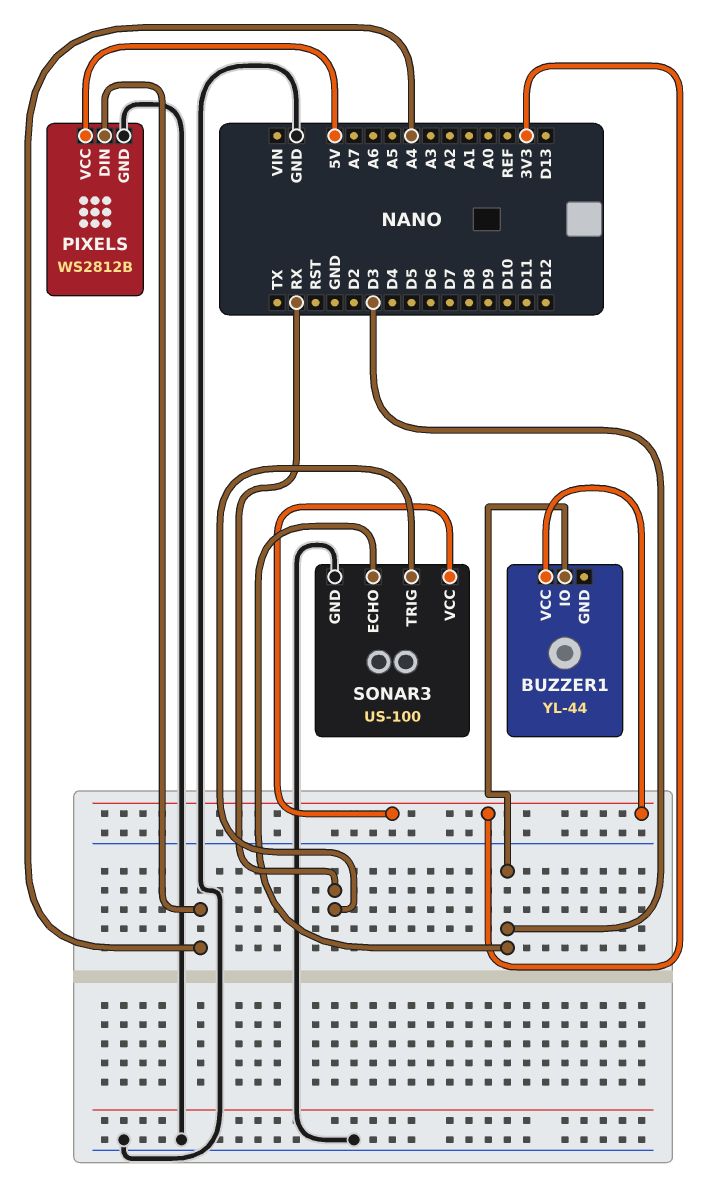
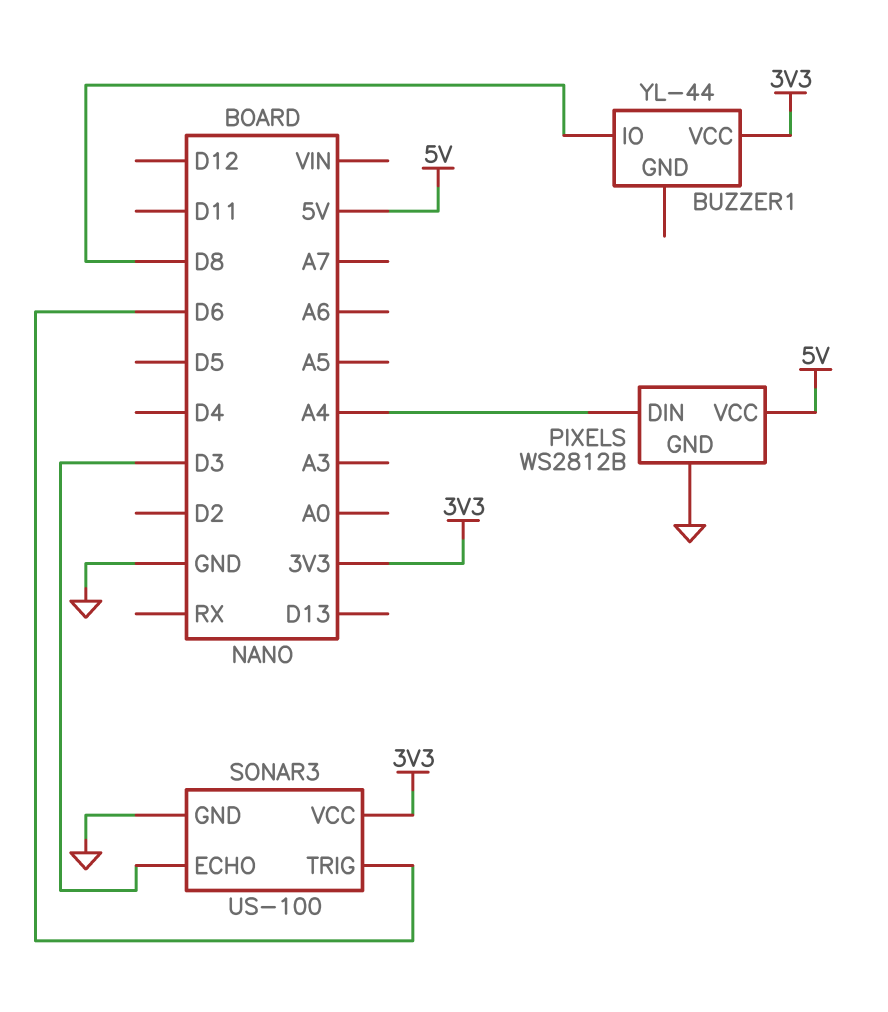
BUZZER1 pin IO: D3 -> D8
SONAR3 pin TRIG: RX -> D6

